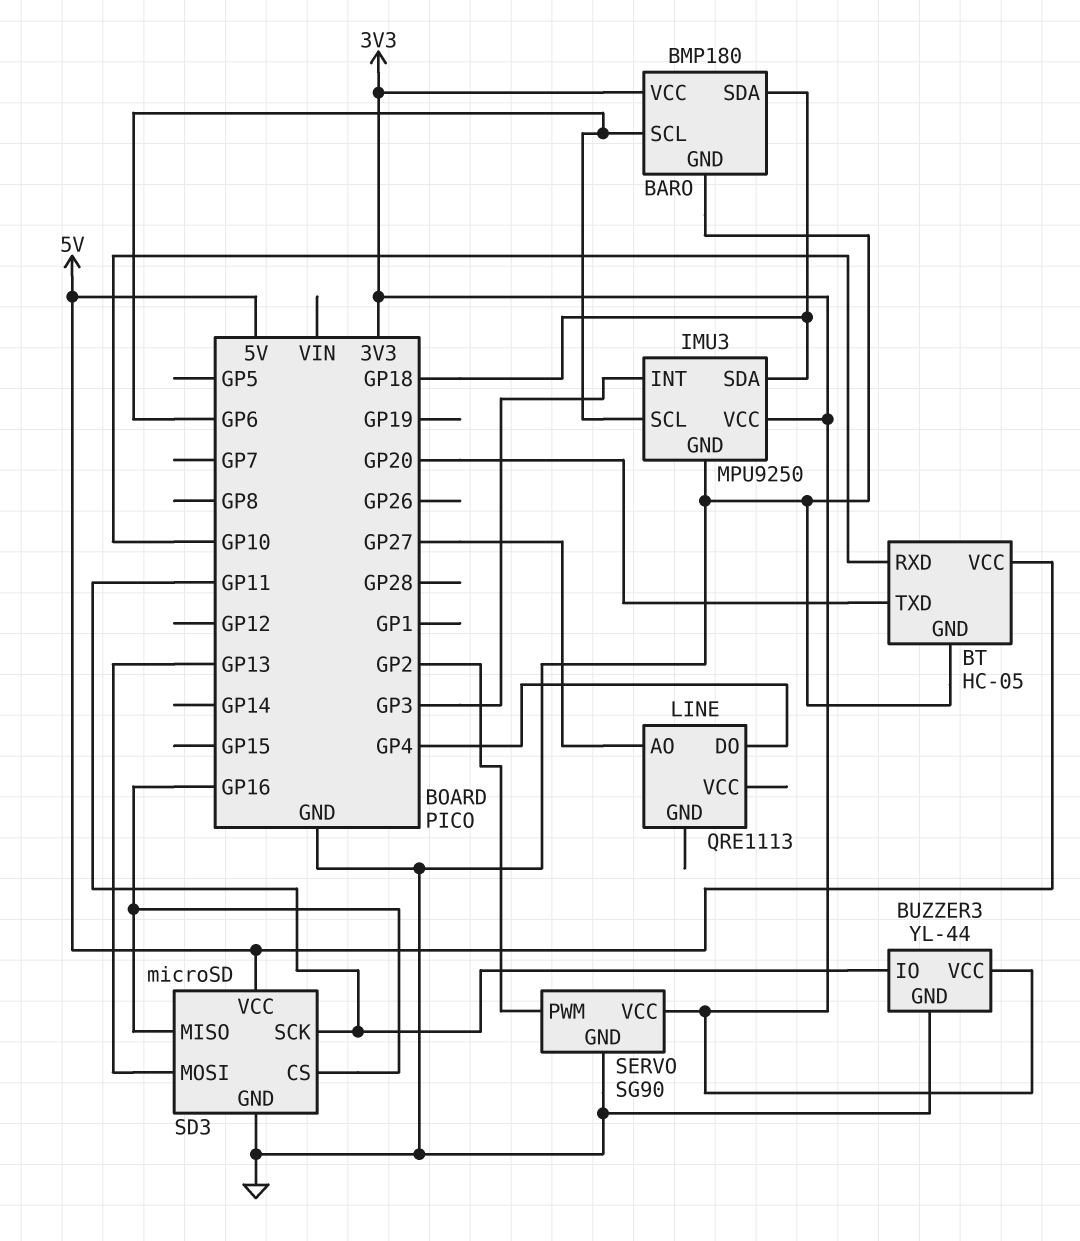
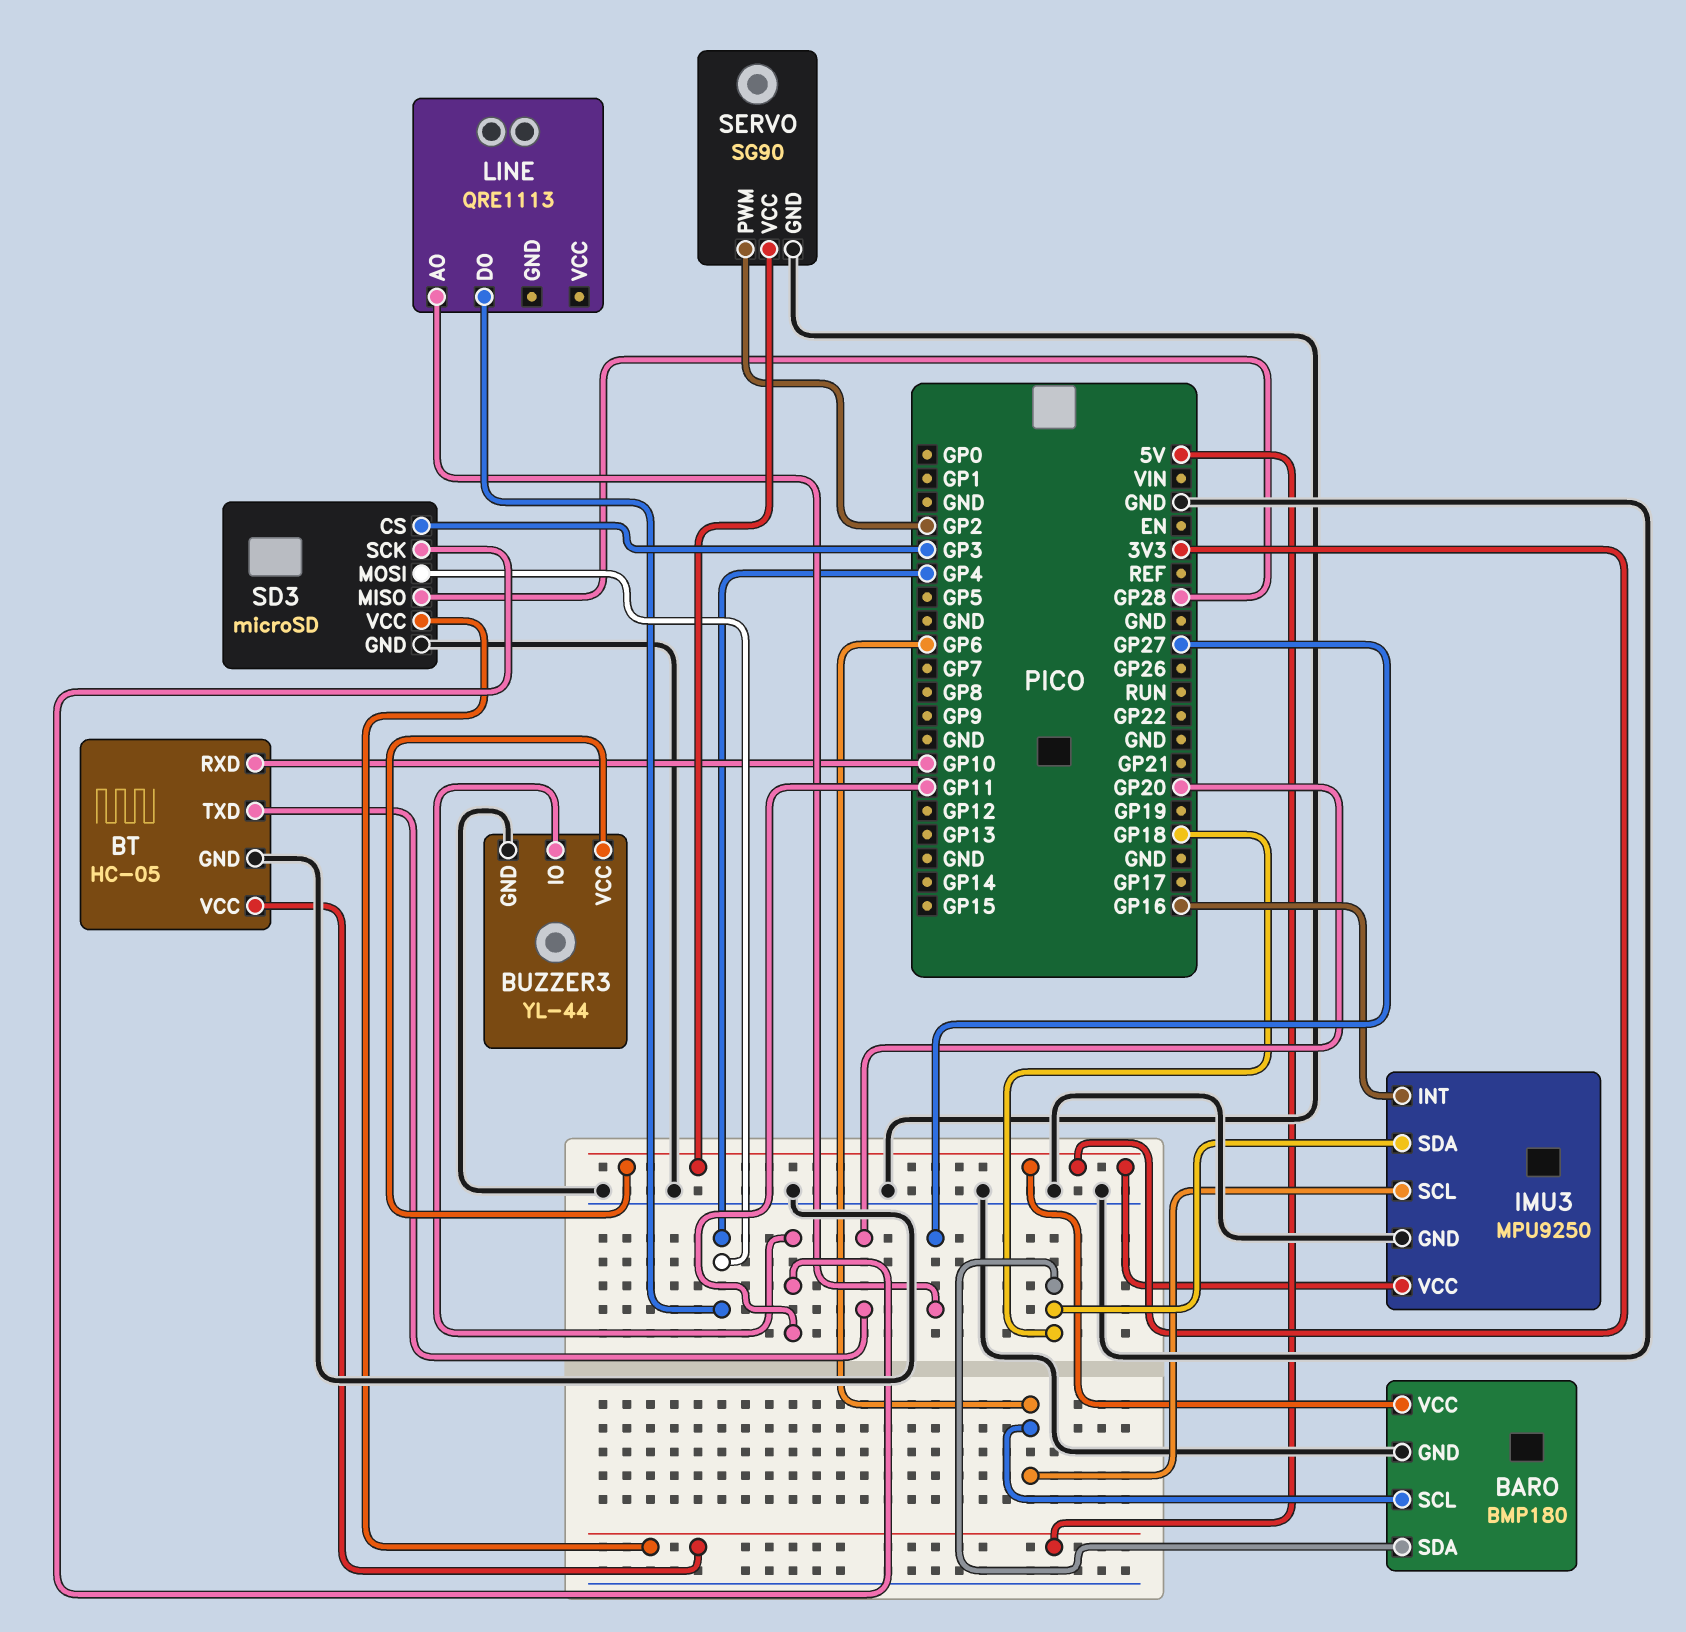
IMU3 pin INT: GP3 -> GP16
SD3 pin CS: GP16 -> GP3
SD3 pin MISO: GP16 -> GP28
SD3 pin MOSI: GP13 -> GP4

